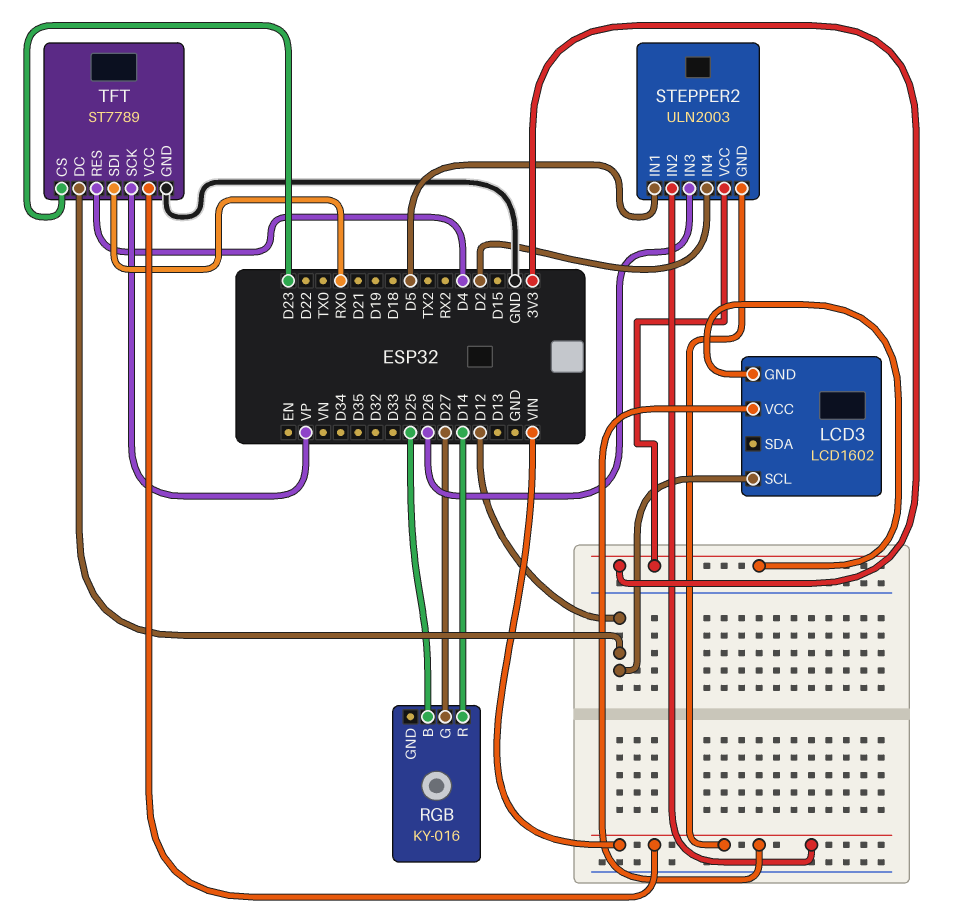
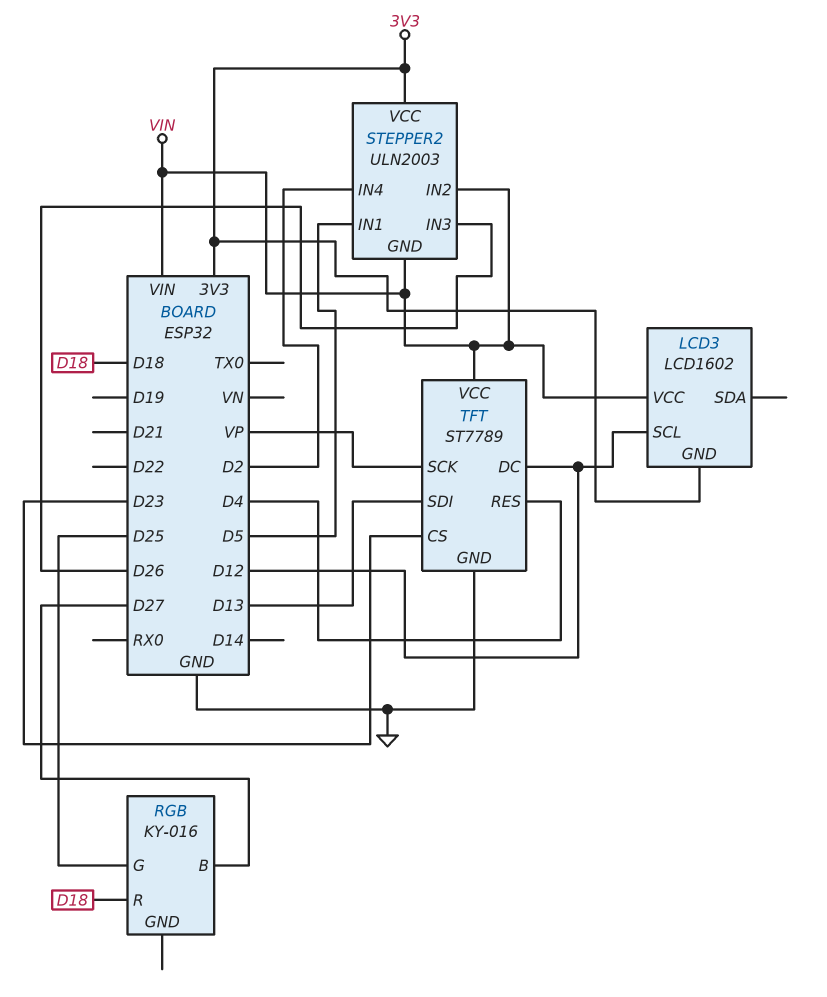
RGB pin B: D25 -> D27
RGB pin G: D27 -> D25
RGB pin R: D14 -> D18
TFT pin SDI: RX0 -> D13

